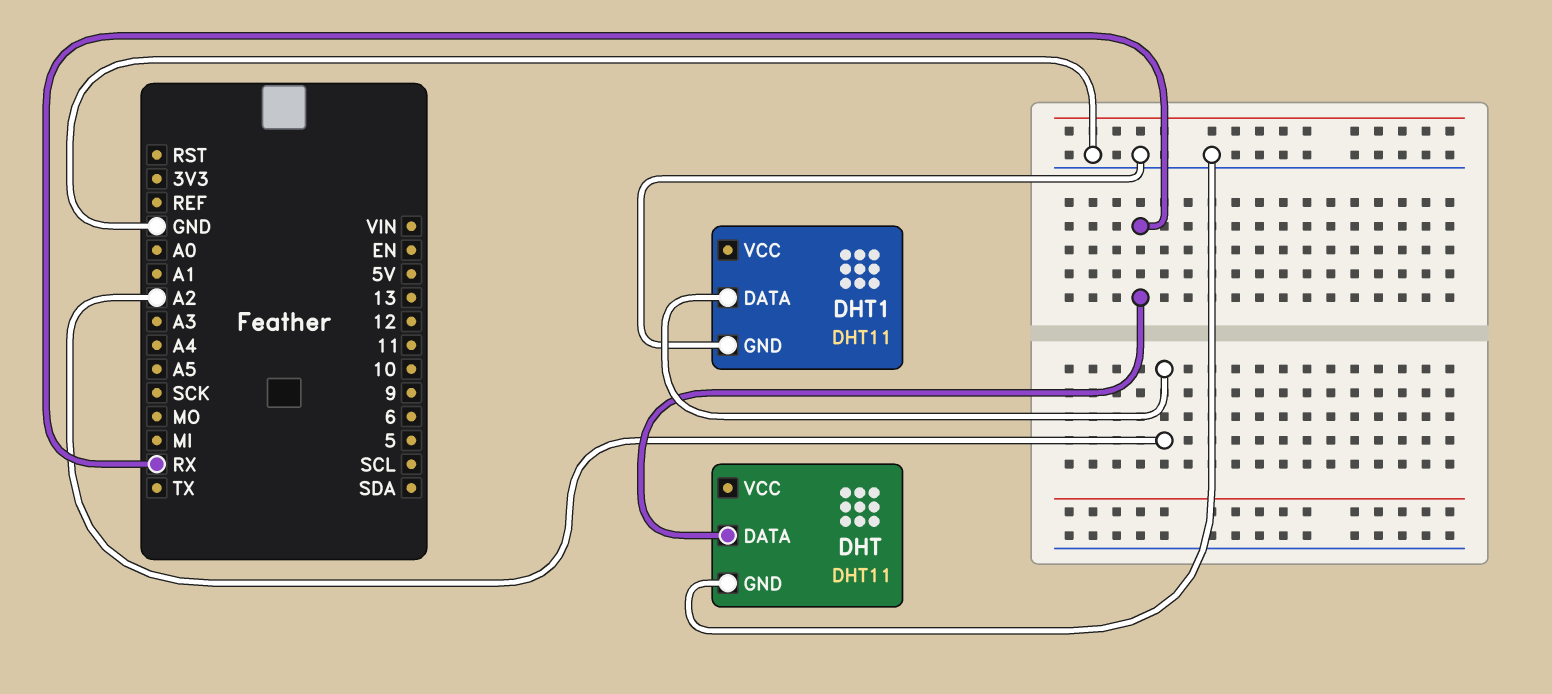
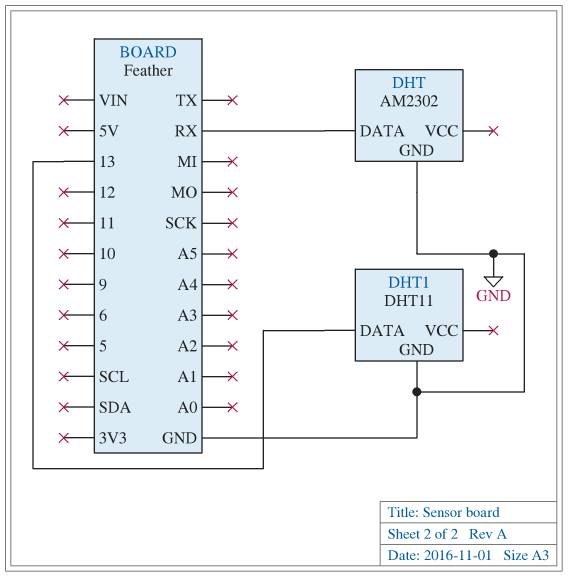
DHT: DHT11 -> AM2302
DHT1 pin DATA: A2 -> 13

